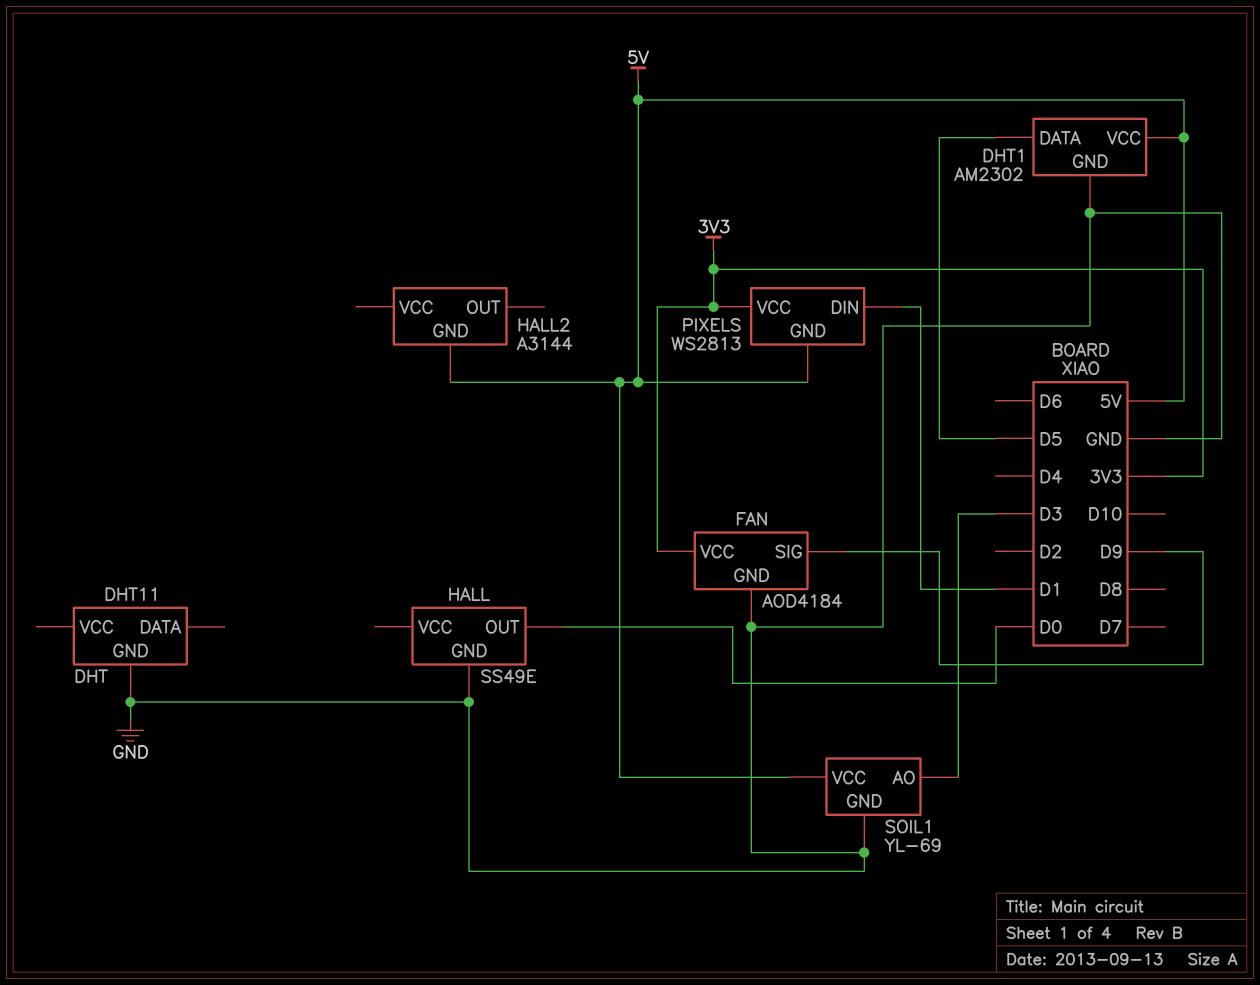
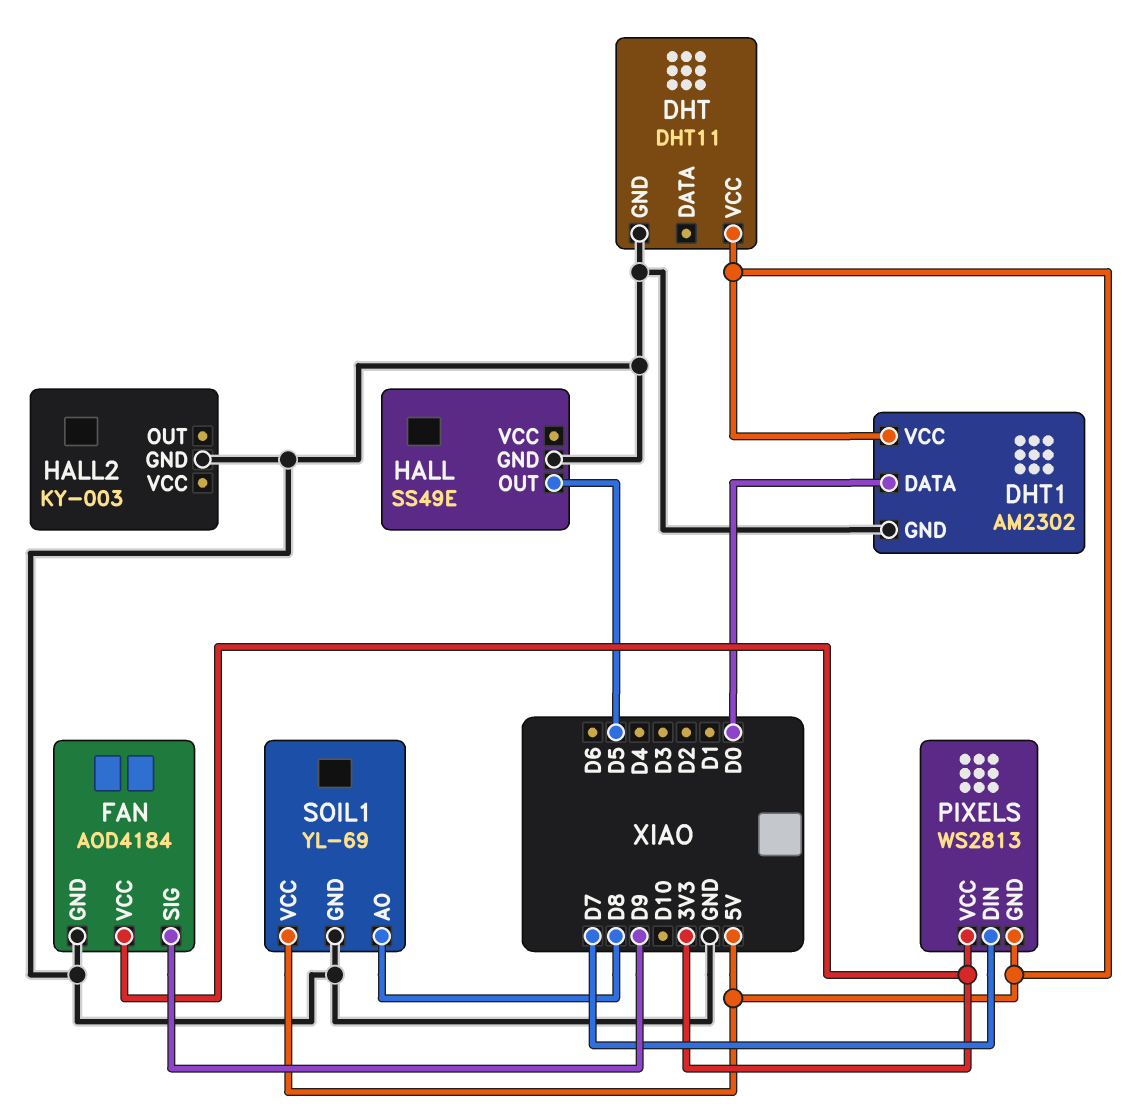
DHT pin VCC: none -> 5V
DHT1 pin DATA: D5 -> D0
HALL pin OUT: D0 -> D5
HALL2: A3144 -> KY-003
HALL2 pin GND: 5V -> GND
PIXELS pin DIN: D1 -> D7
SOIL1 pin AO: D3 -> D8

